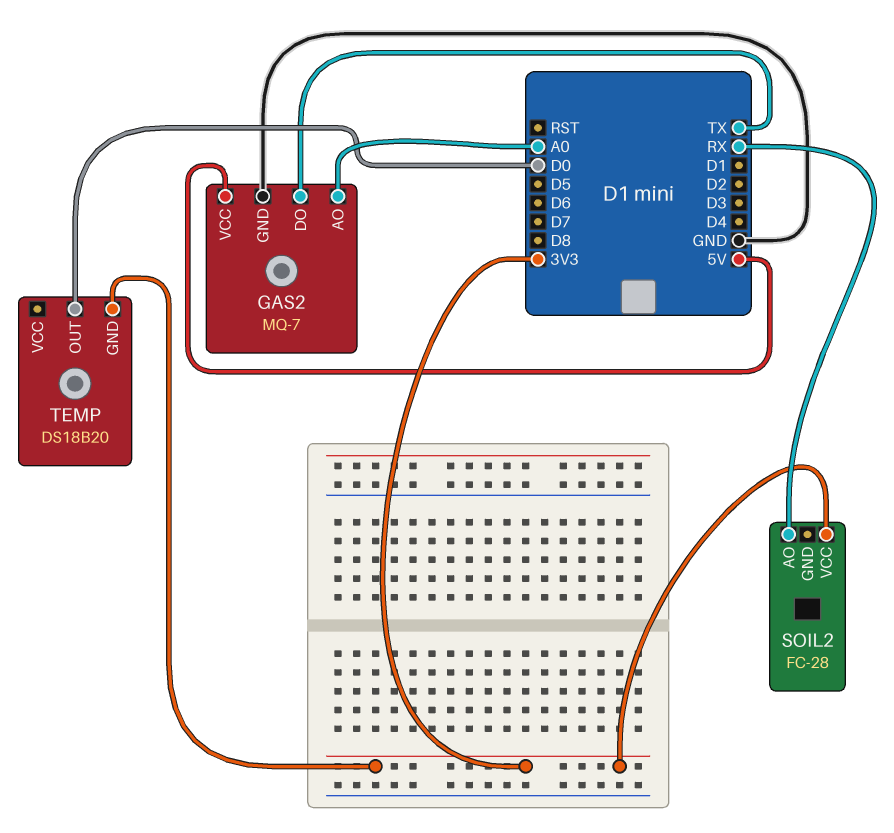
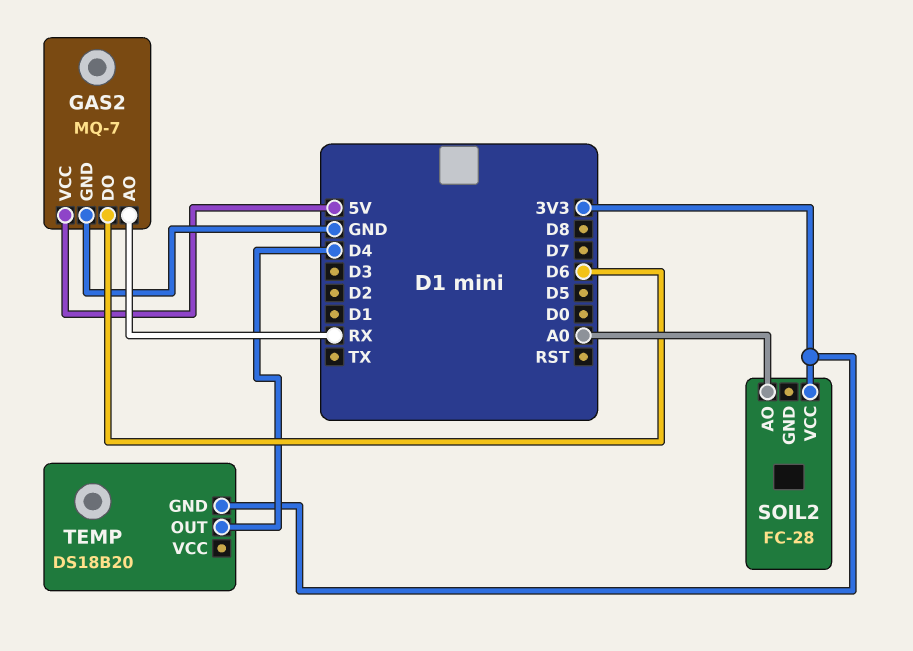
GAS2 pin AO: A0 -> RX
GAS2 pin DO: TX -> D6
SOIL2 pin AO: RX -> A0
TEMP pin OUT: D0 -> D4

